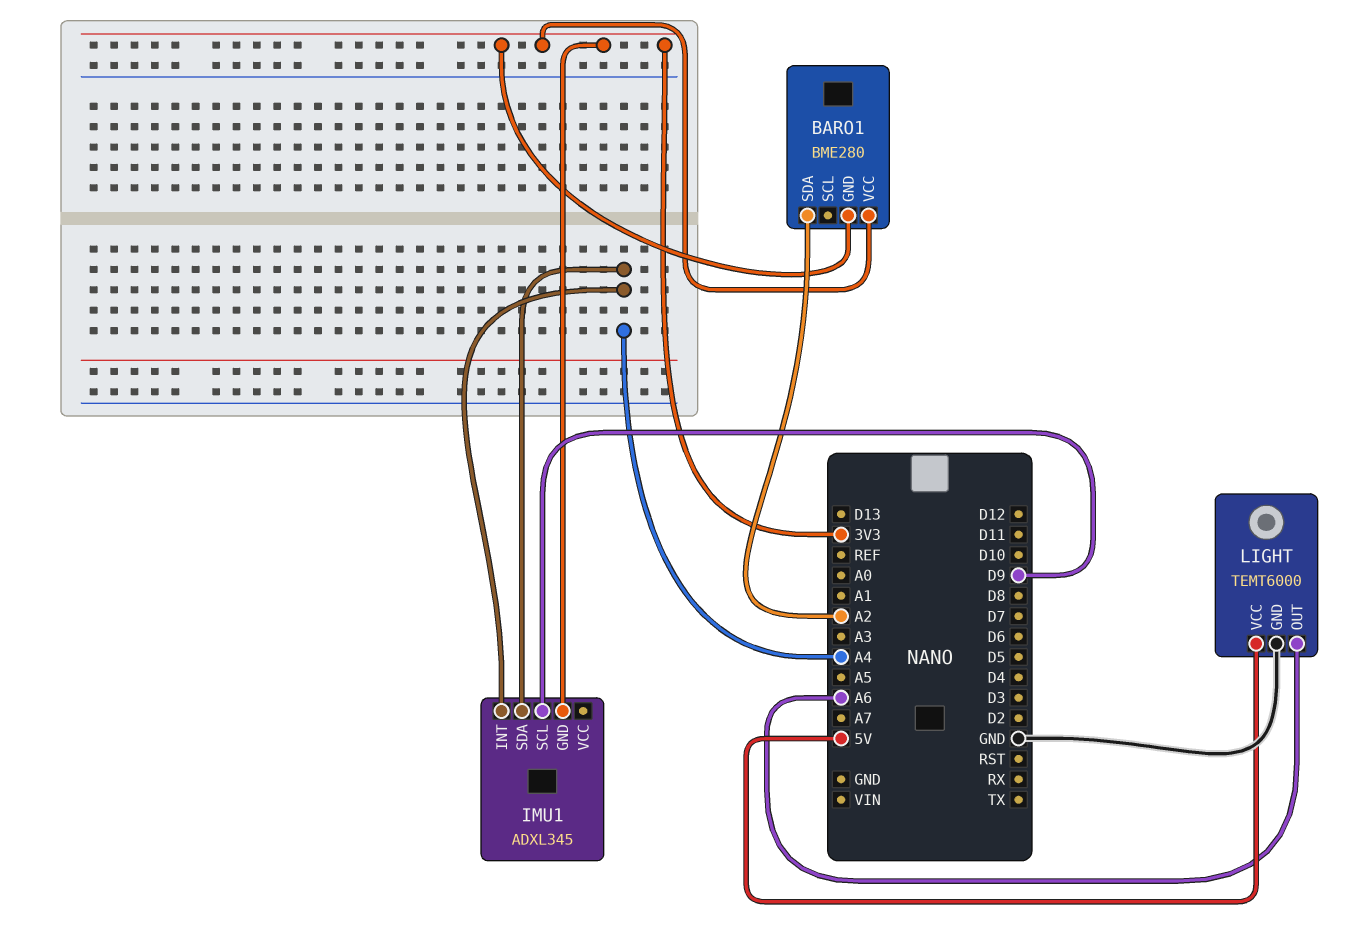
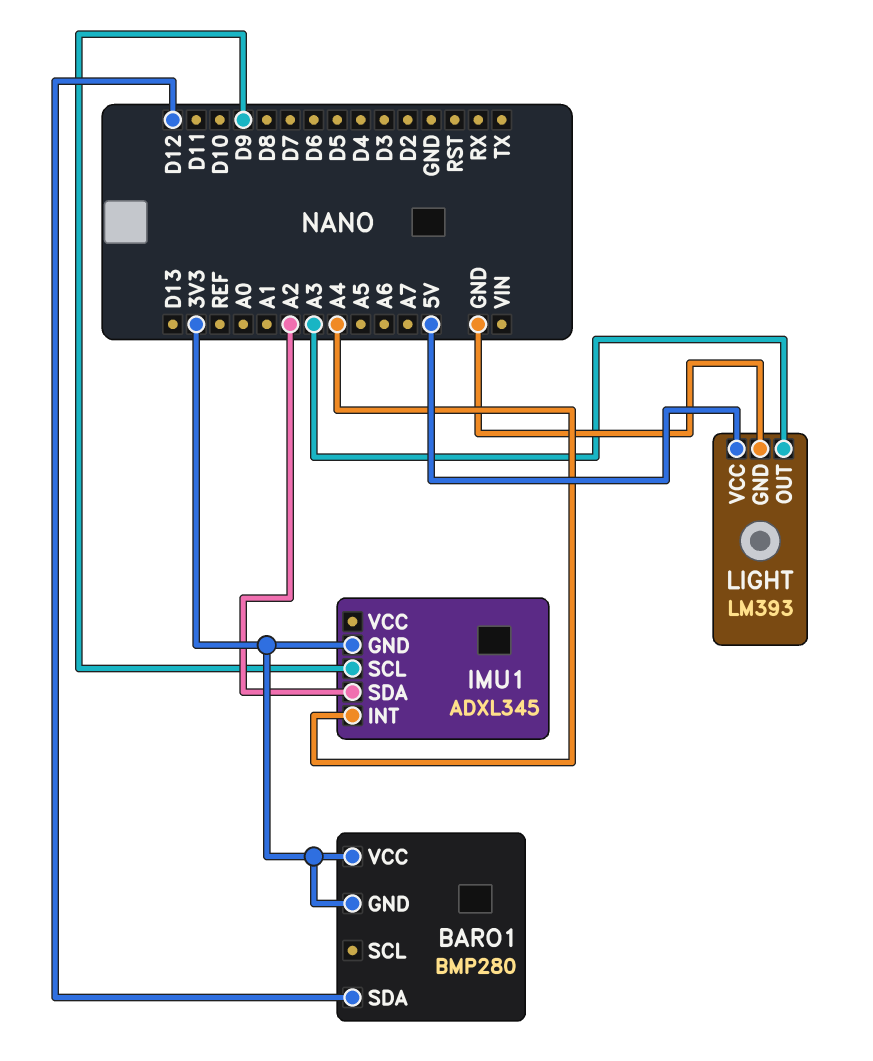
BARO1: BME280 -> BMP280
BARO1 pin SDA: A2 -> D12
IMU1 pin SDA: A4 -> A2
LIGHT: TEMT6000 -> LM393
LIGHT pin OUT: A6 -> A3

